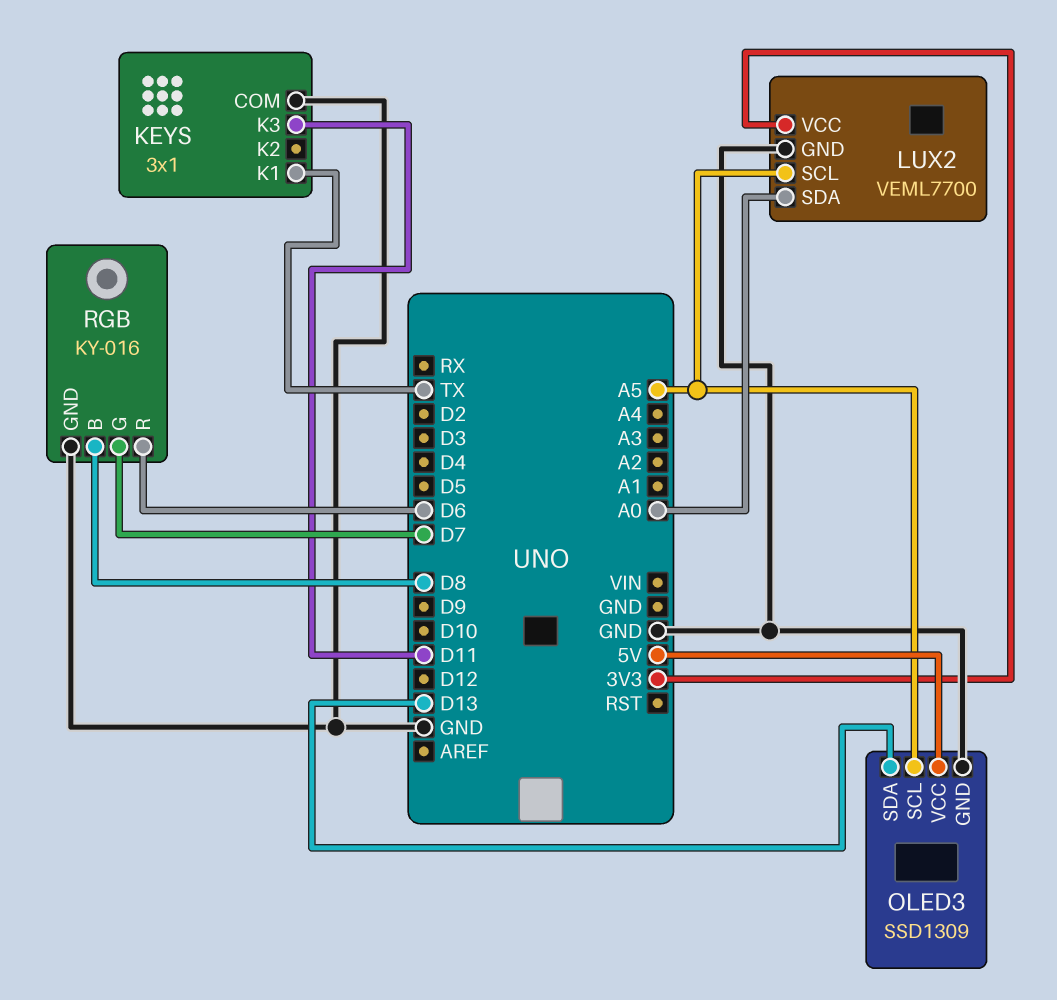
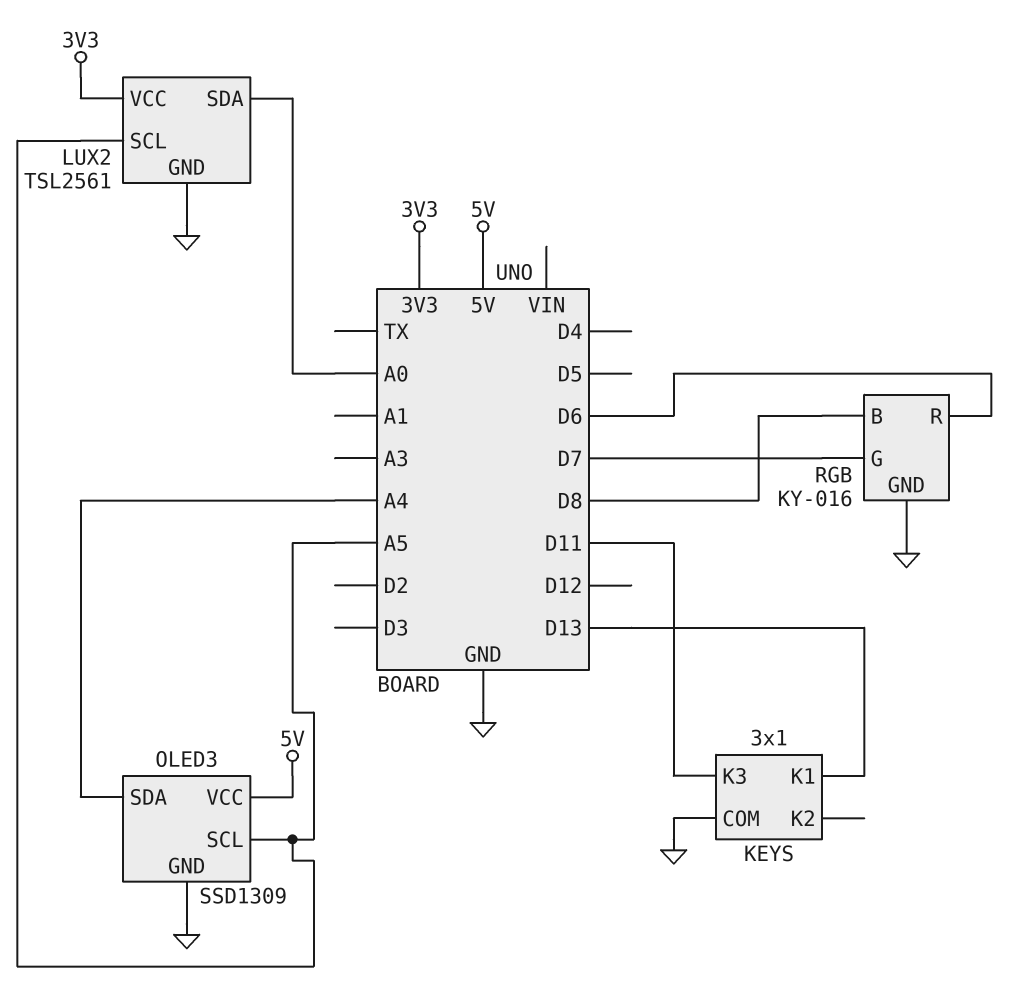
KEYS pin K1: TX -> D13
LUX2: VEML7700 -> TSL2561
OLED3 pin SDA: D13 -> A4

